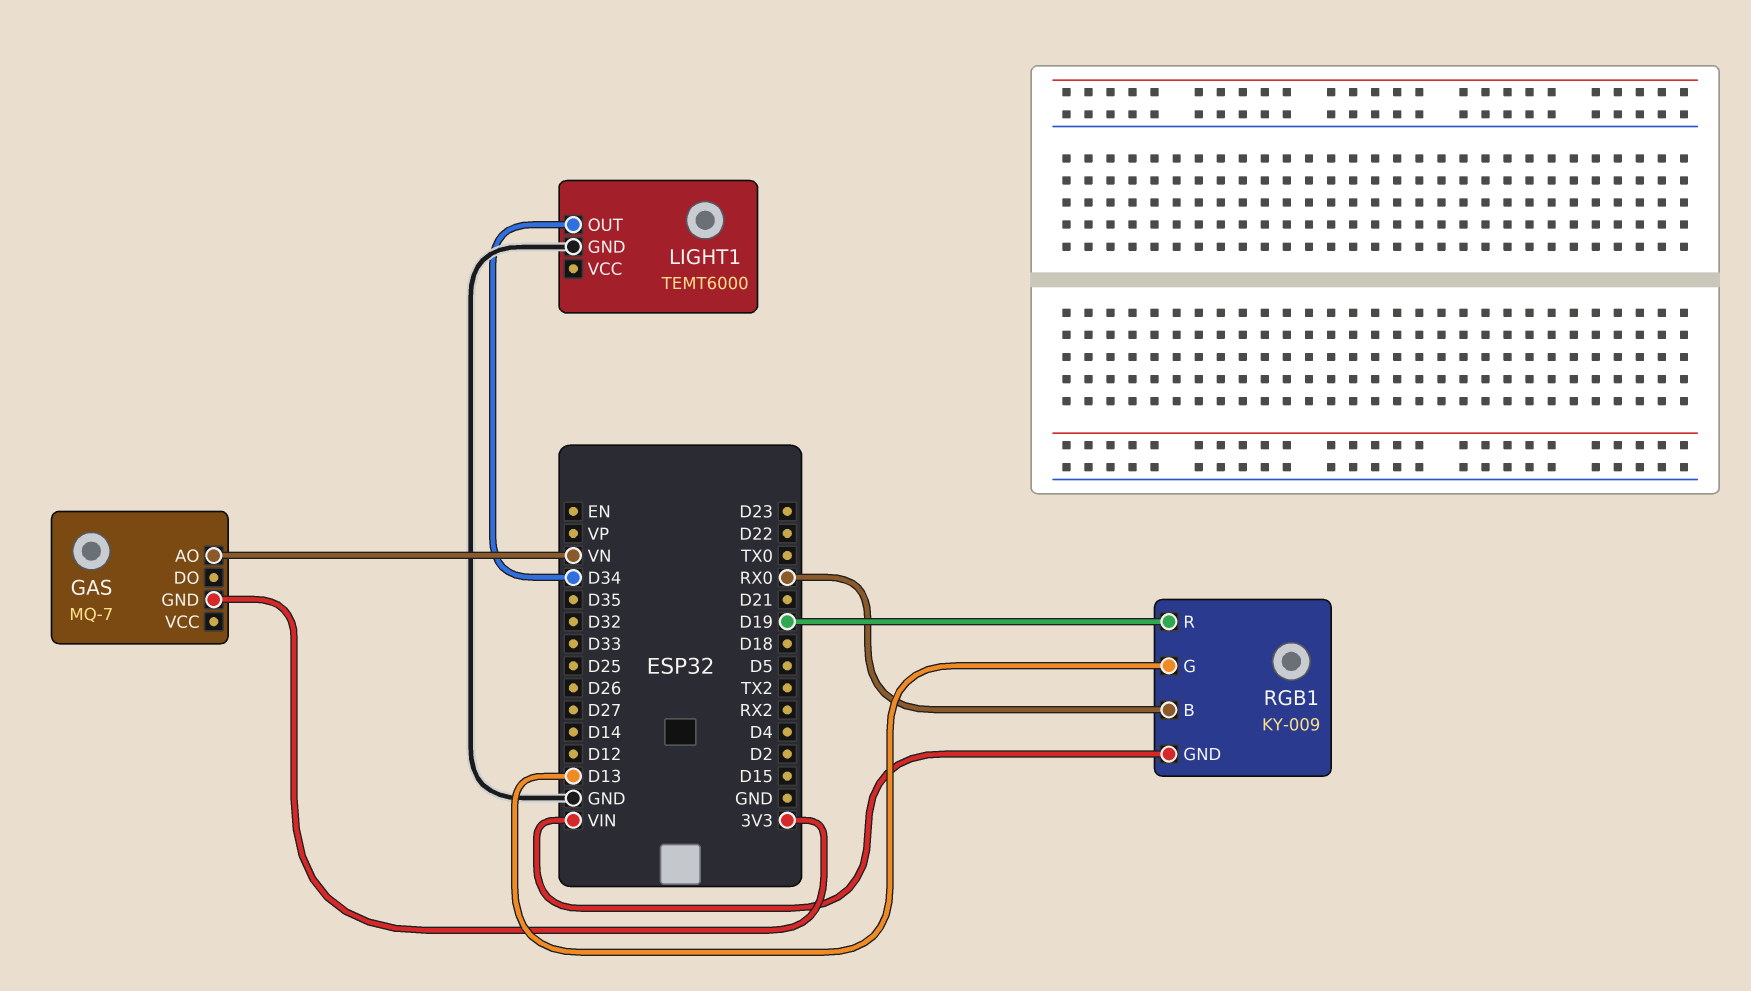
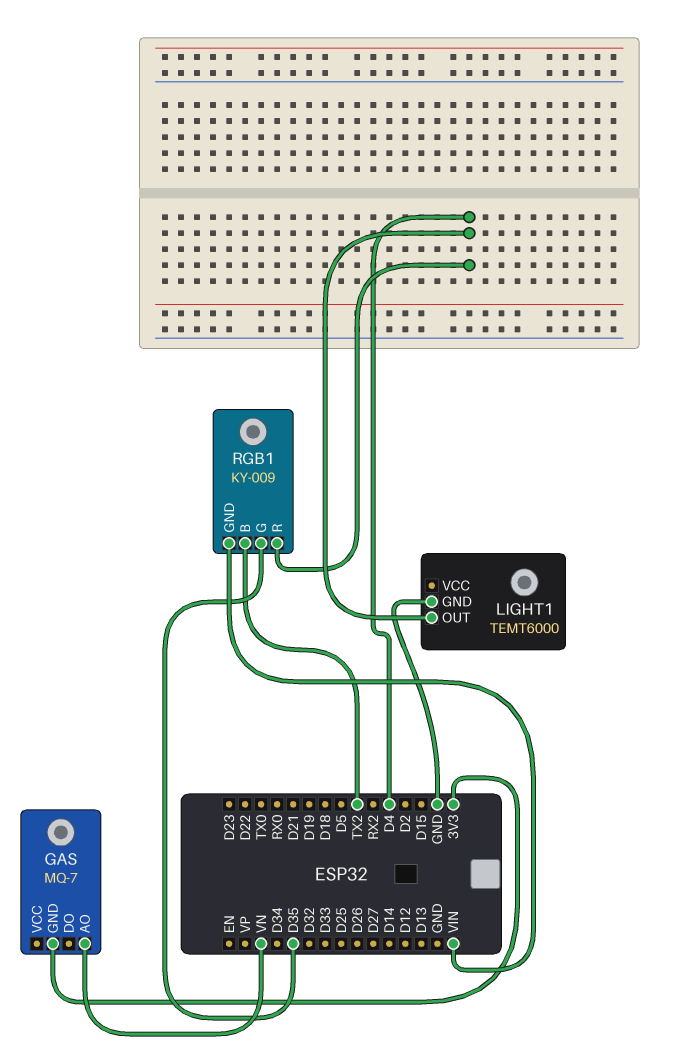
LIGHT1 pin OUT: D34 -> D4
RGB1 pin B: RX0 -> TX2
RGB1 pin G: D13 -> D35
RGB1 pin R: D19 -> D4

